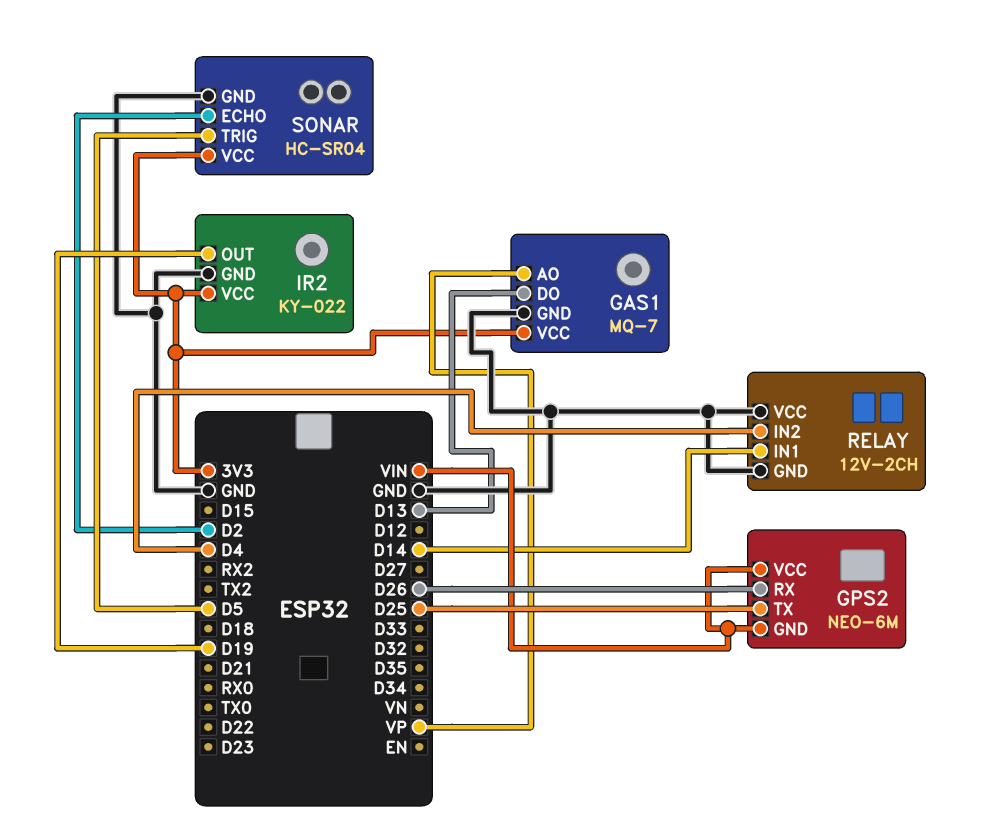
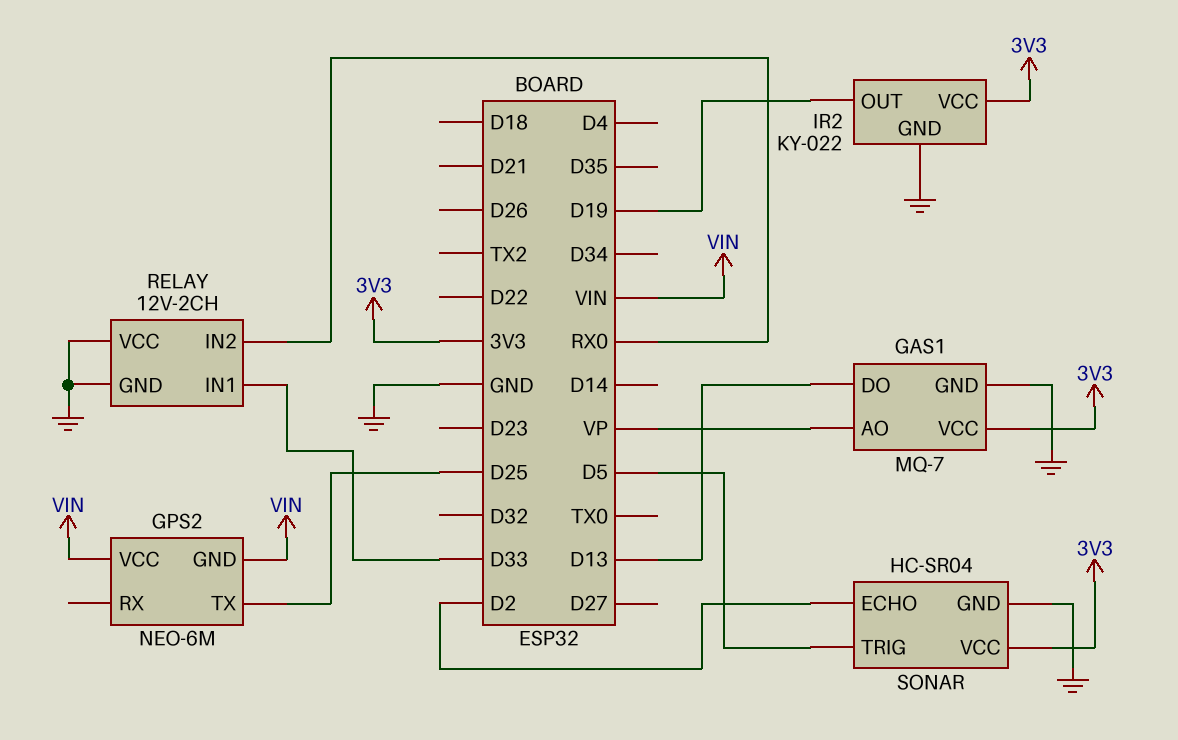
GPS2 pin RX: D26 -> none
RELAY pin IN1: D14 -> D33
RELAY pin IN2: D4 -> RX0

